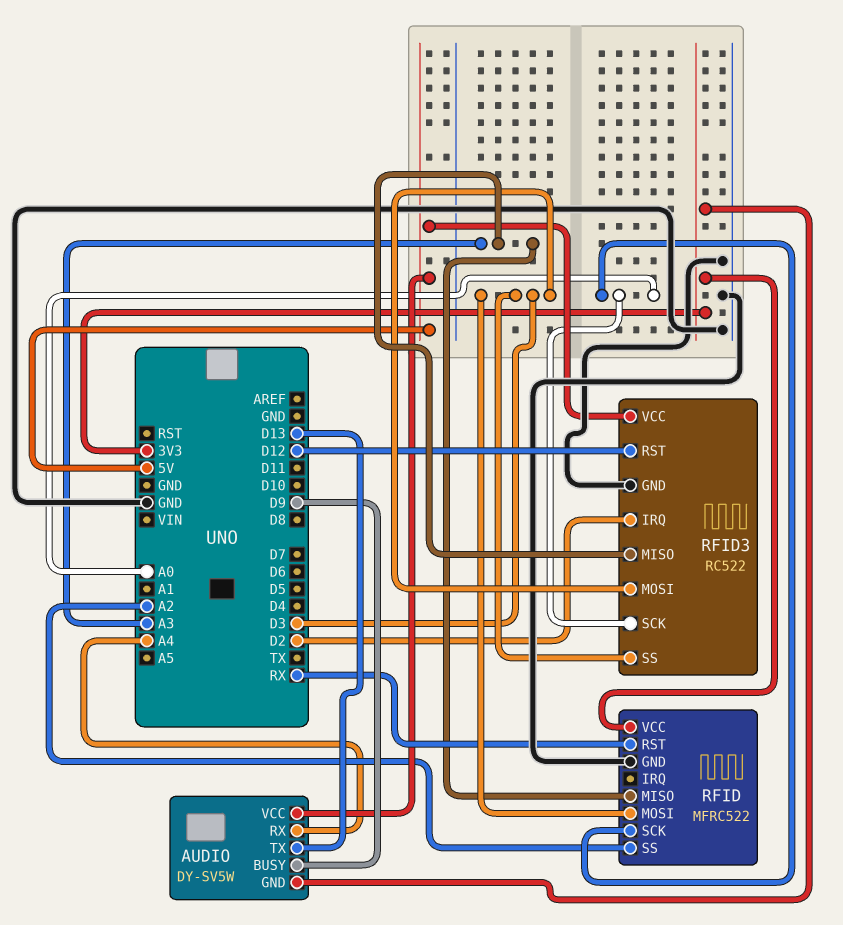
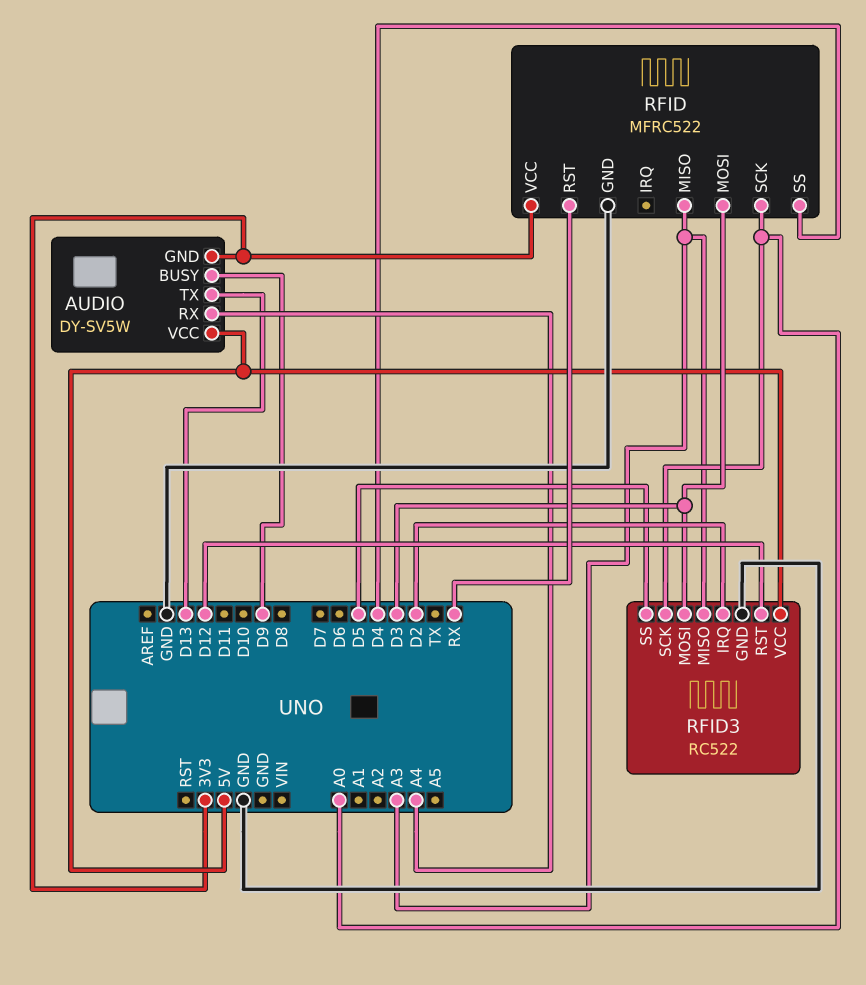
RFID pin SS: A2 -> D4
RFID3 pin SS: D3 -> D5

